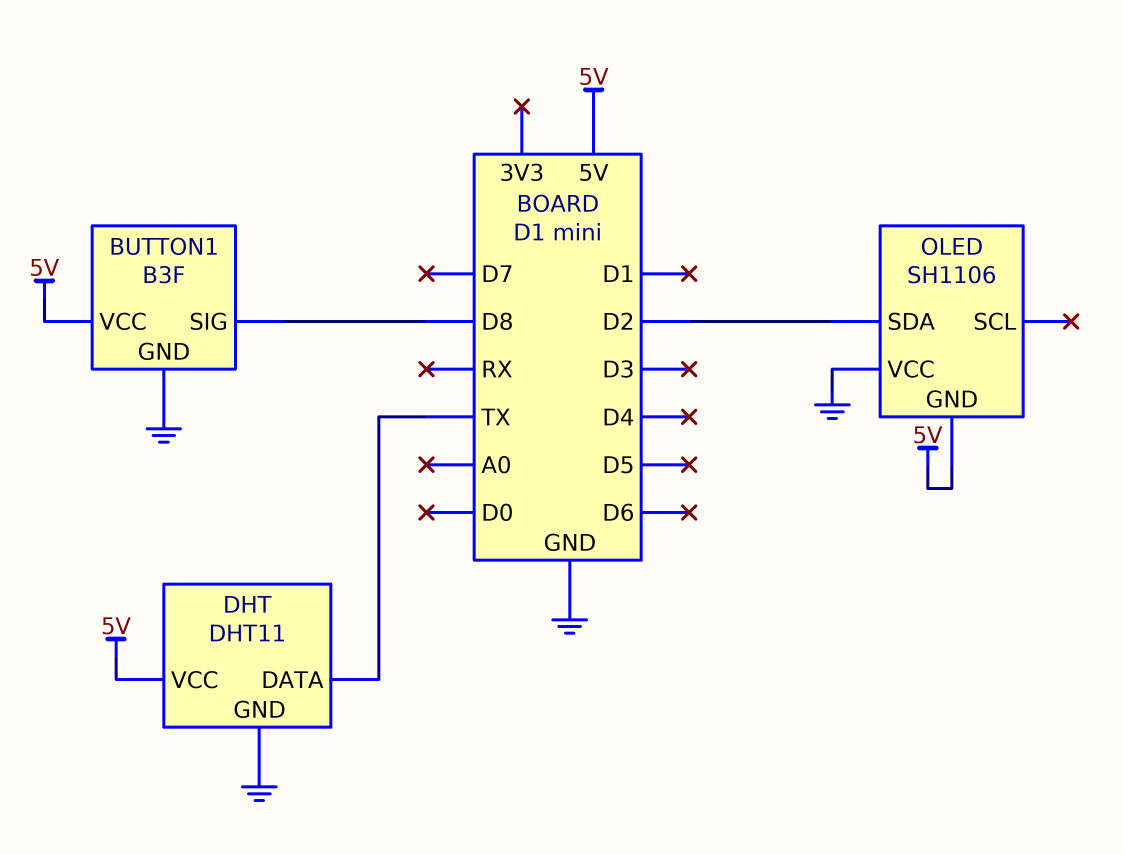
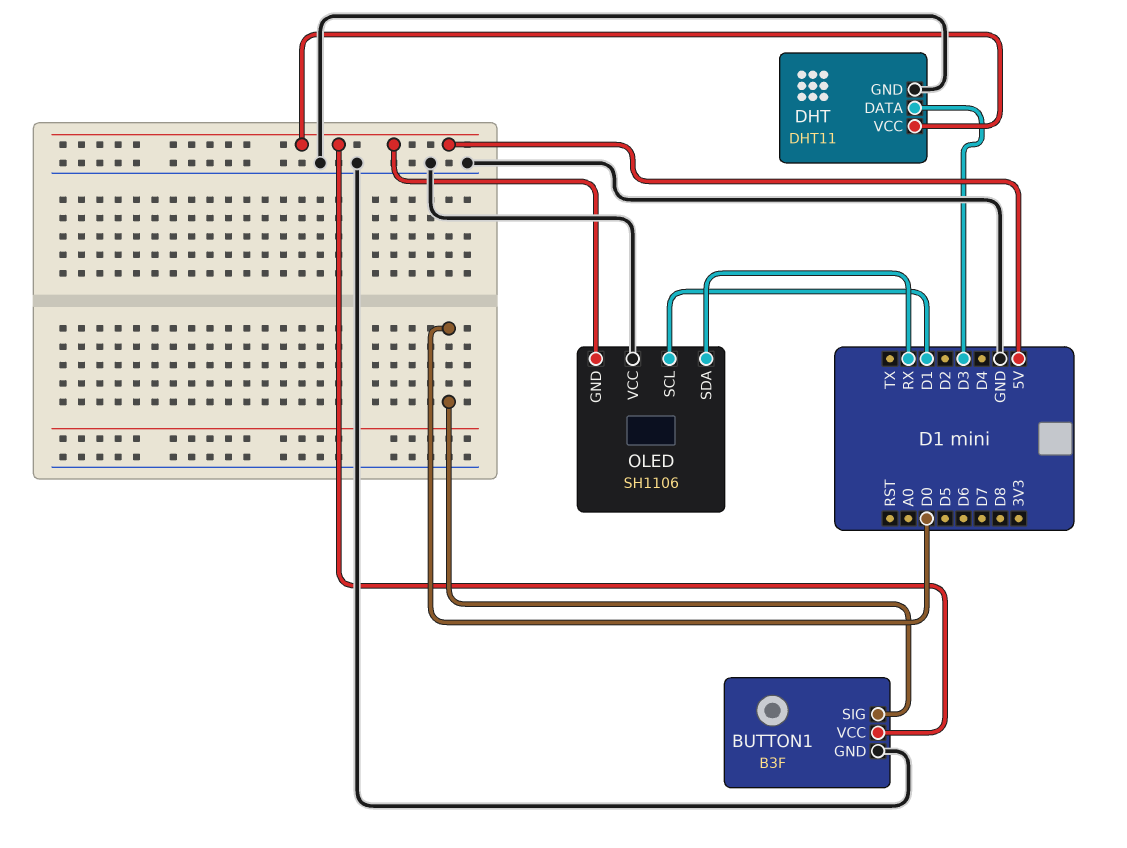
BUTTON1 pin SIG: D8 -> D0
DHT pin DATA: TX -> D3
OLED pin SCL: none -> D1
OLED pin SDA: D2 -> RX

